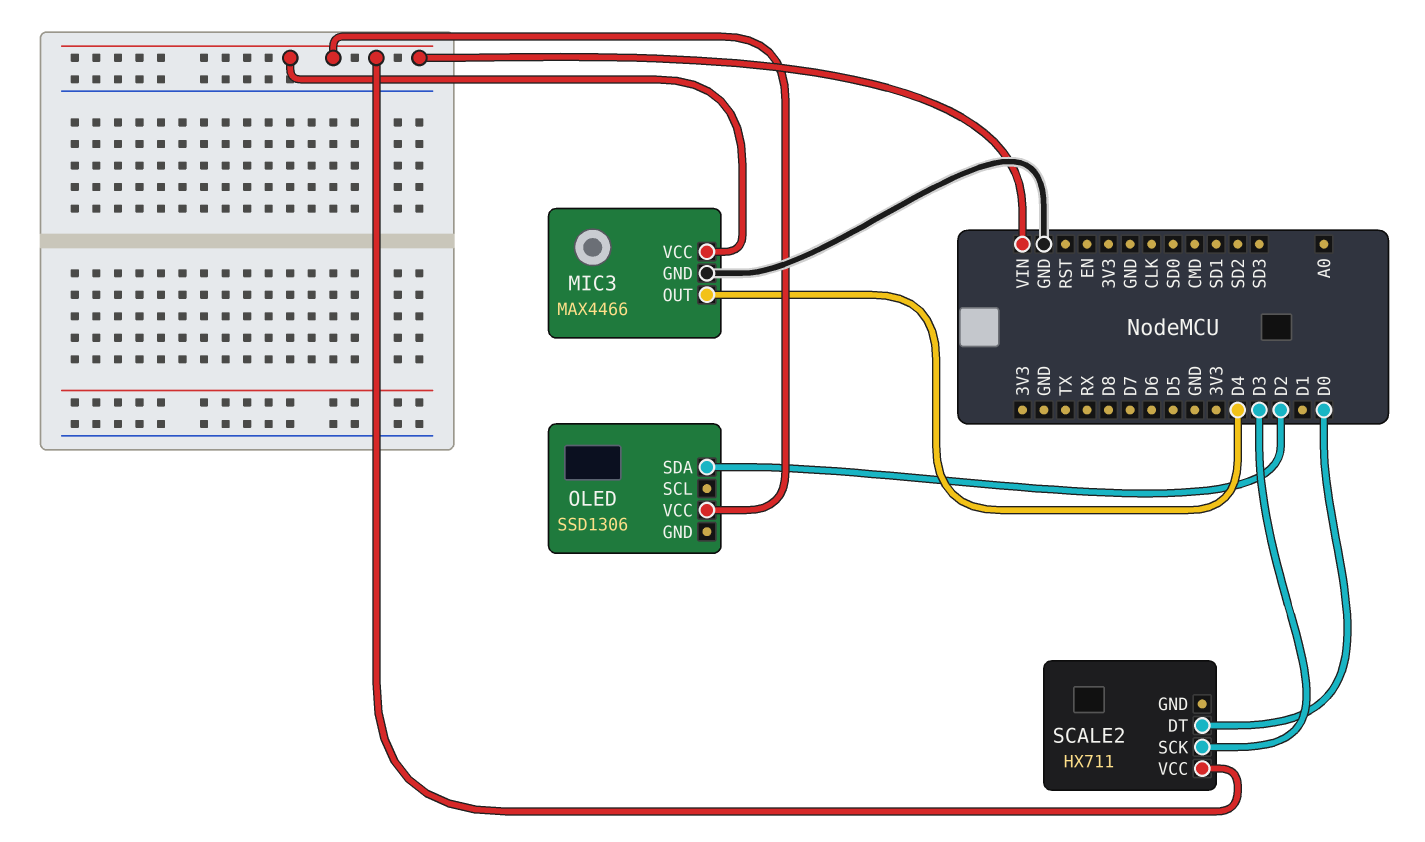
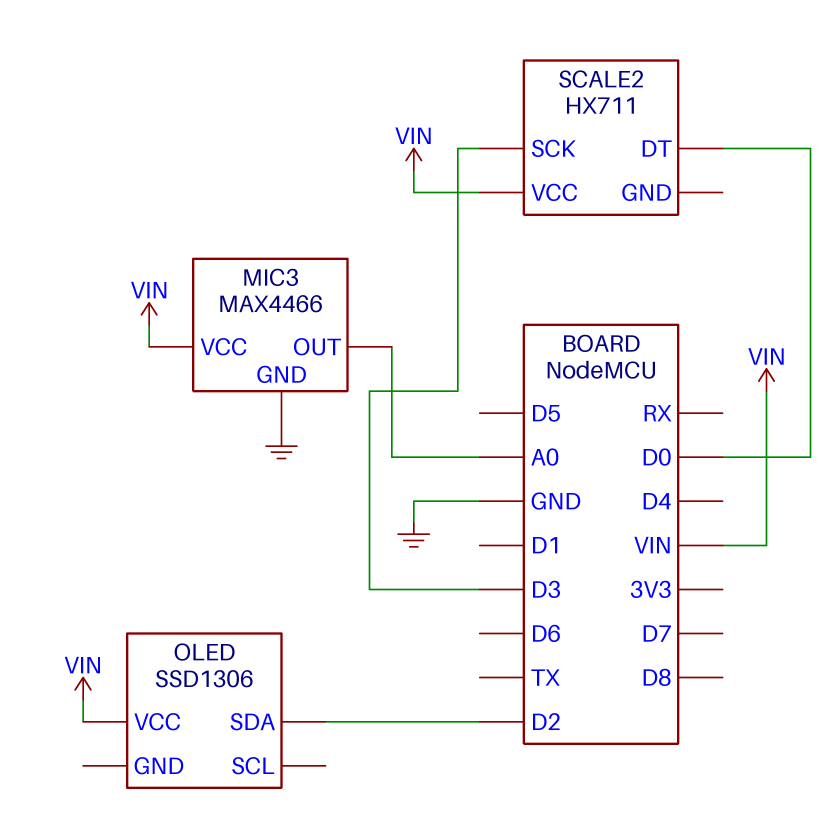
MIC3 pin OUT: D4 -> A0

